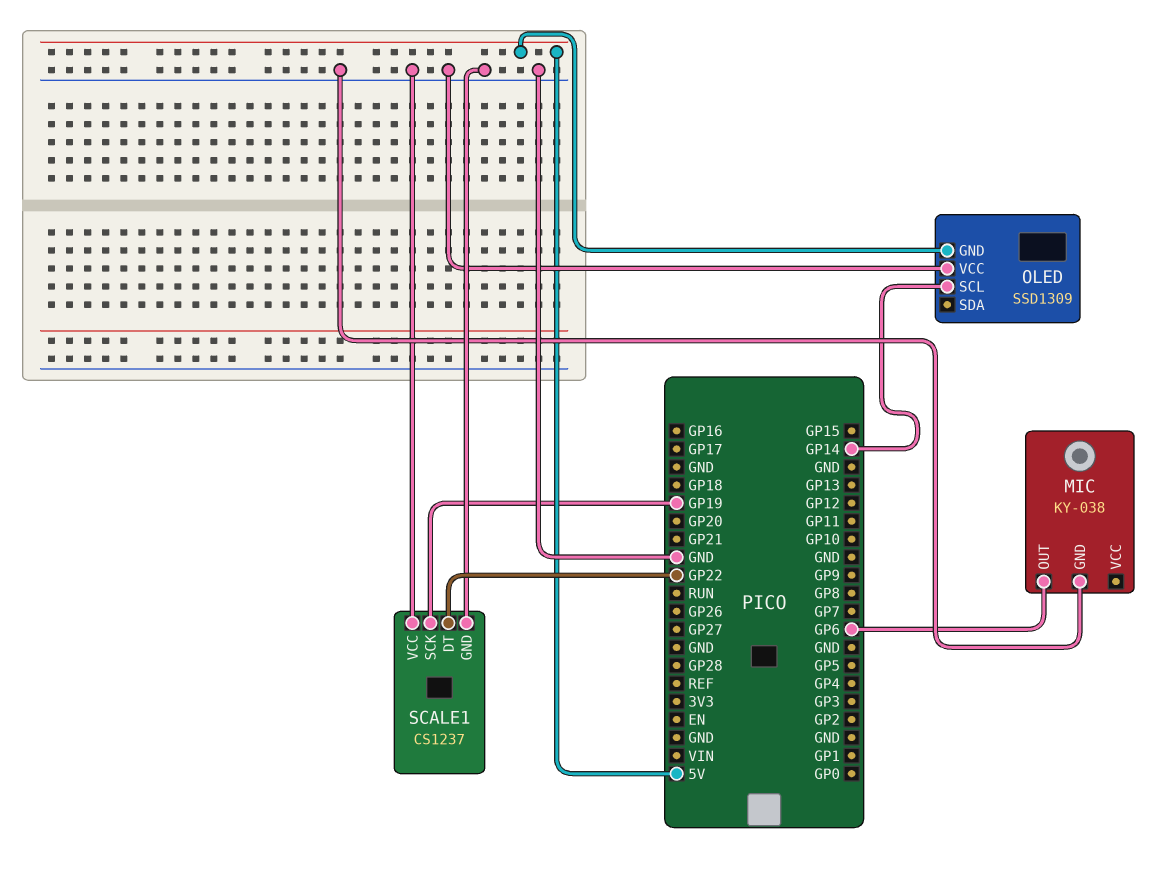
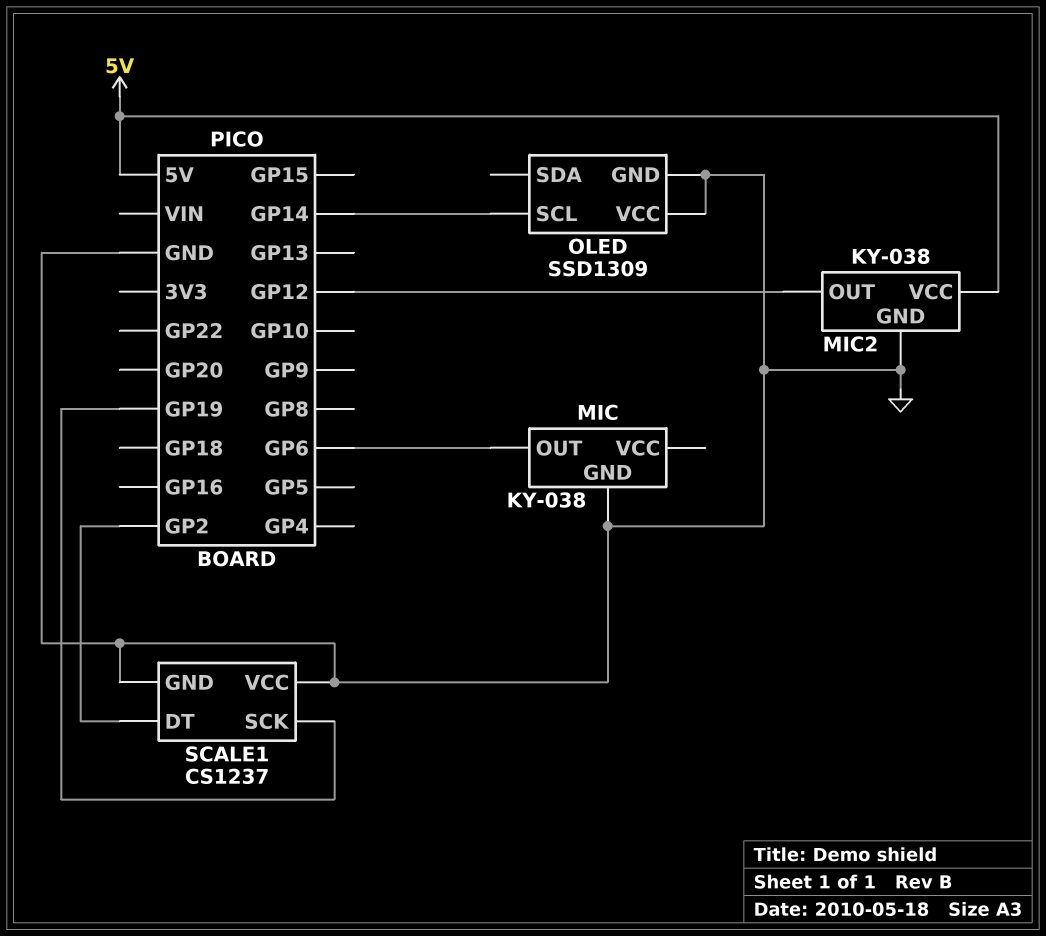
MIC2: none -> KY-038
MIC2 pin GND: none -> GND
MIC2 pin OUT: none -> GP12
MIC2 pin VCC: none -> 5V
OLED pin GND: 5V -> GND
SCALE1 pin DT: GP22 -> GP2

